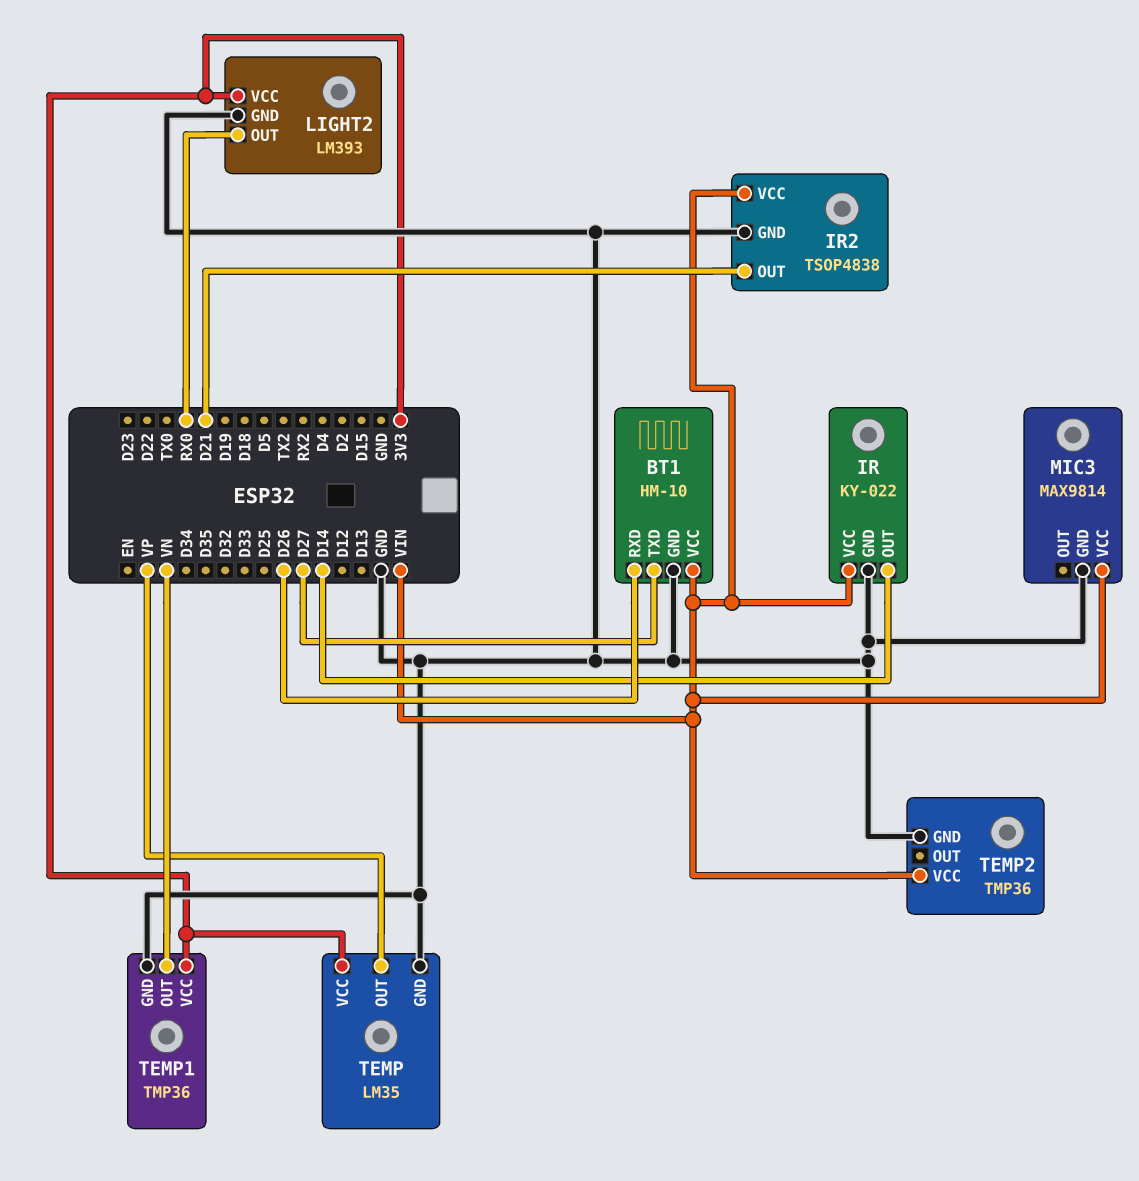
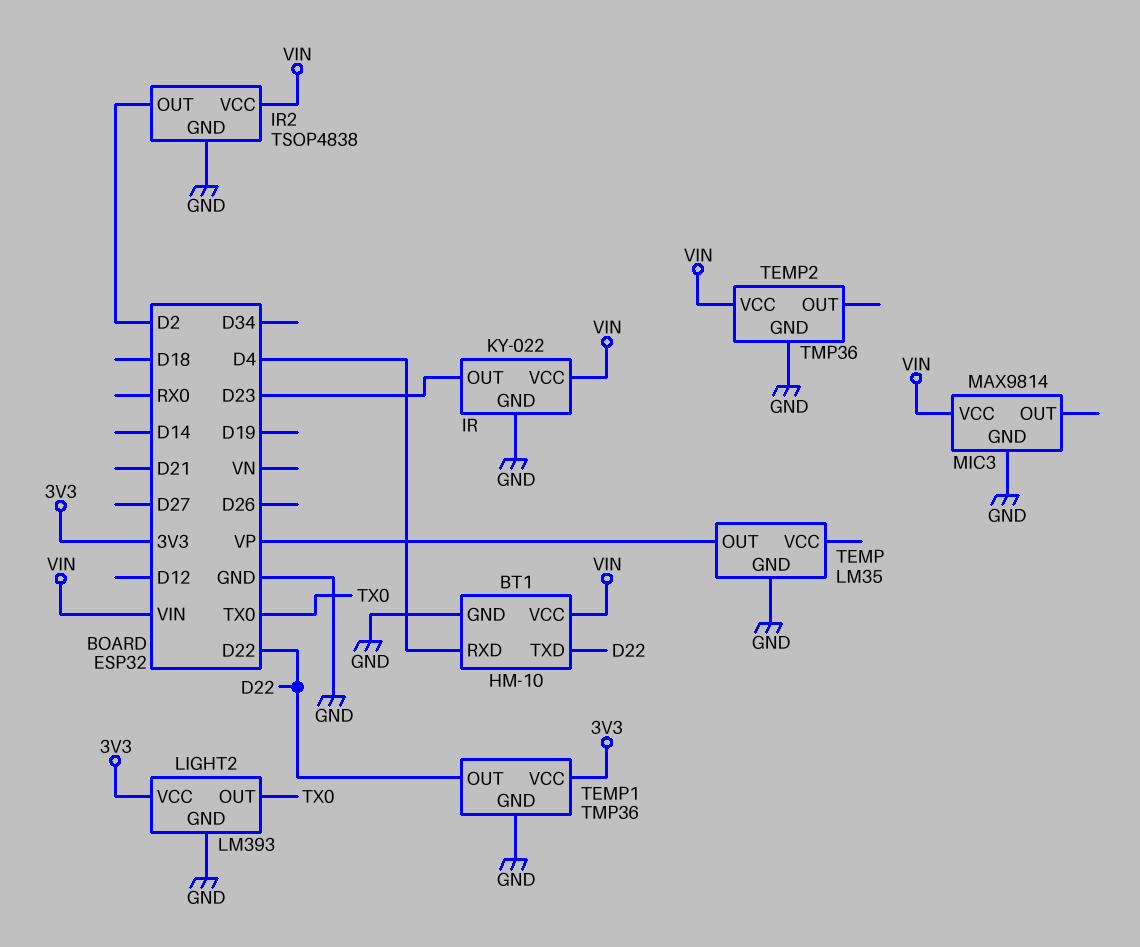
BT1 pin RXD: D26 -> D4
BT1 pin TXD: D27 -> D22
IR pin OUT: D14 -> D23
IR2 pin OUT: D21 -> D2
LIGHT2 pin OUT: RX0 -> TX0
TEMP pin VCC: 3V3 -> none
TEMP1 pin OUT: VN -> D22

